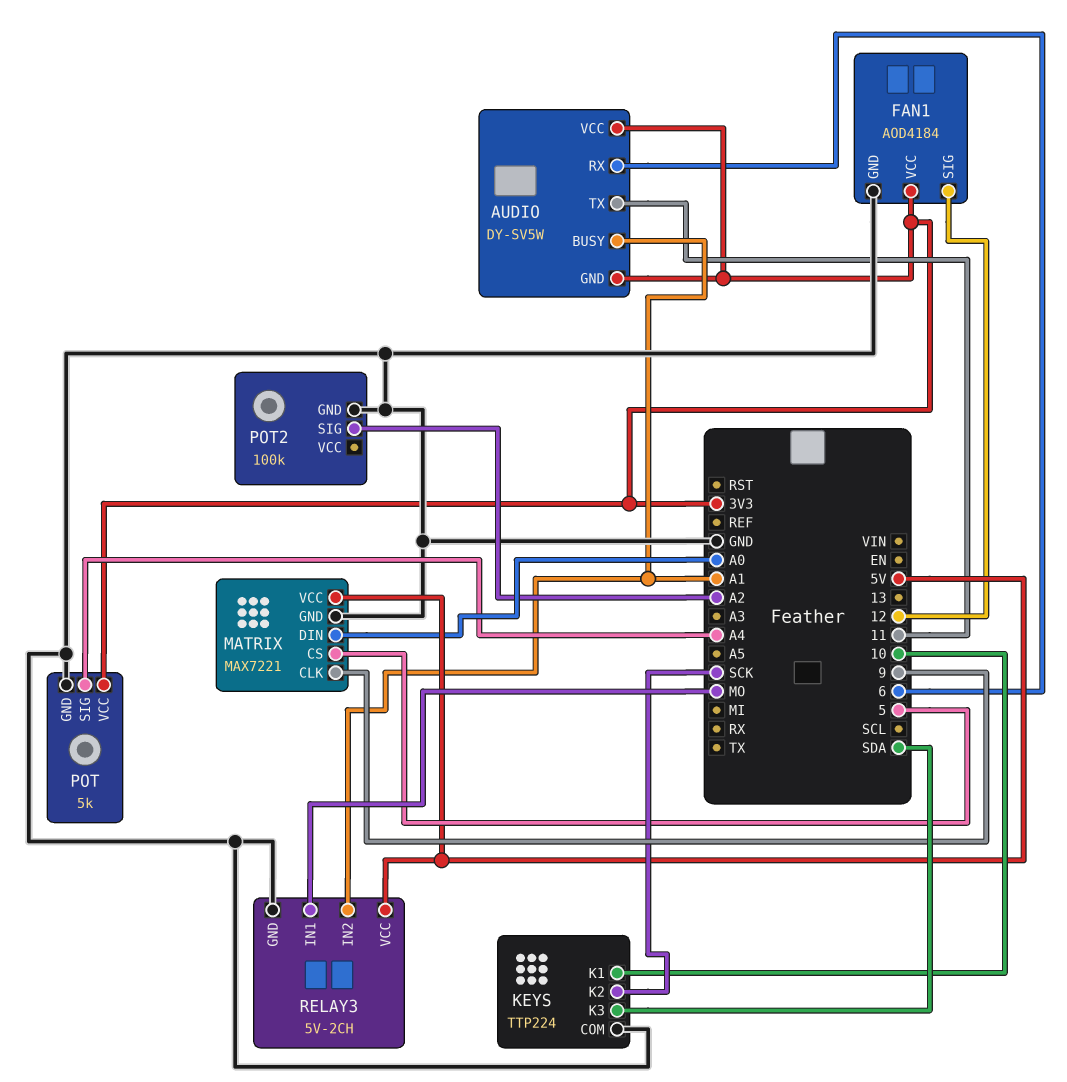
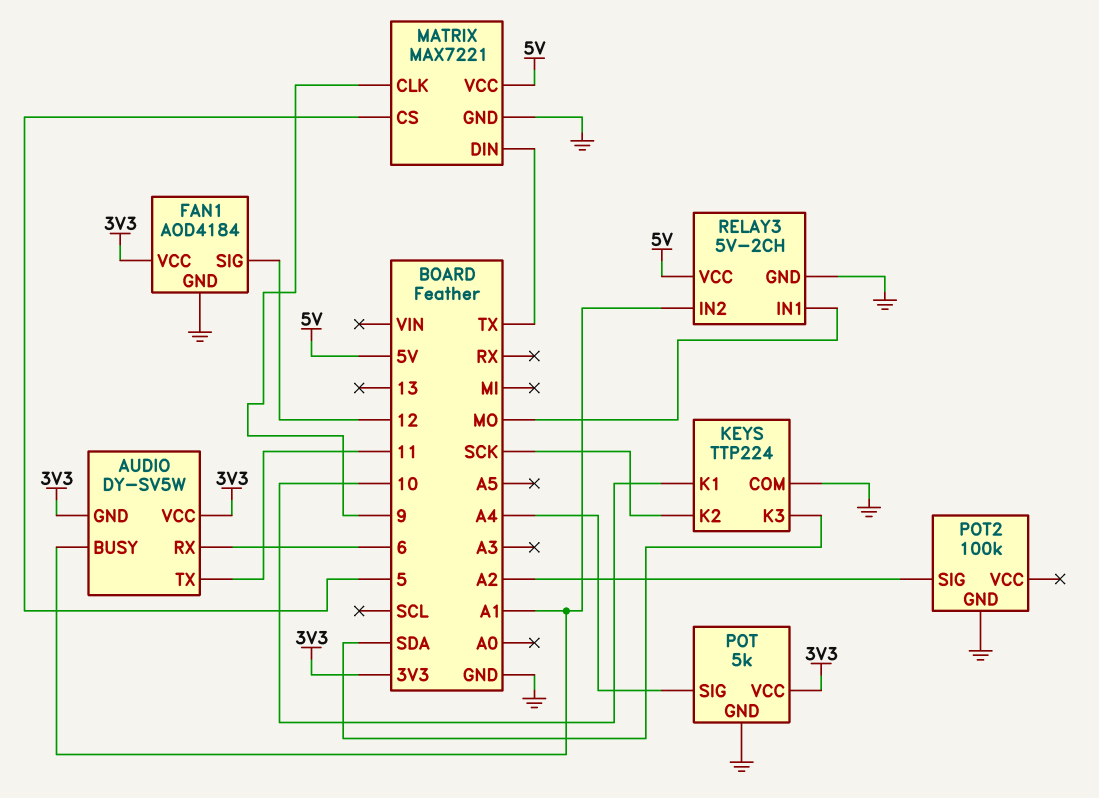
MATRIX pin DIN: A0 -> TX

